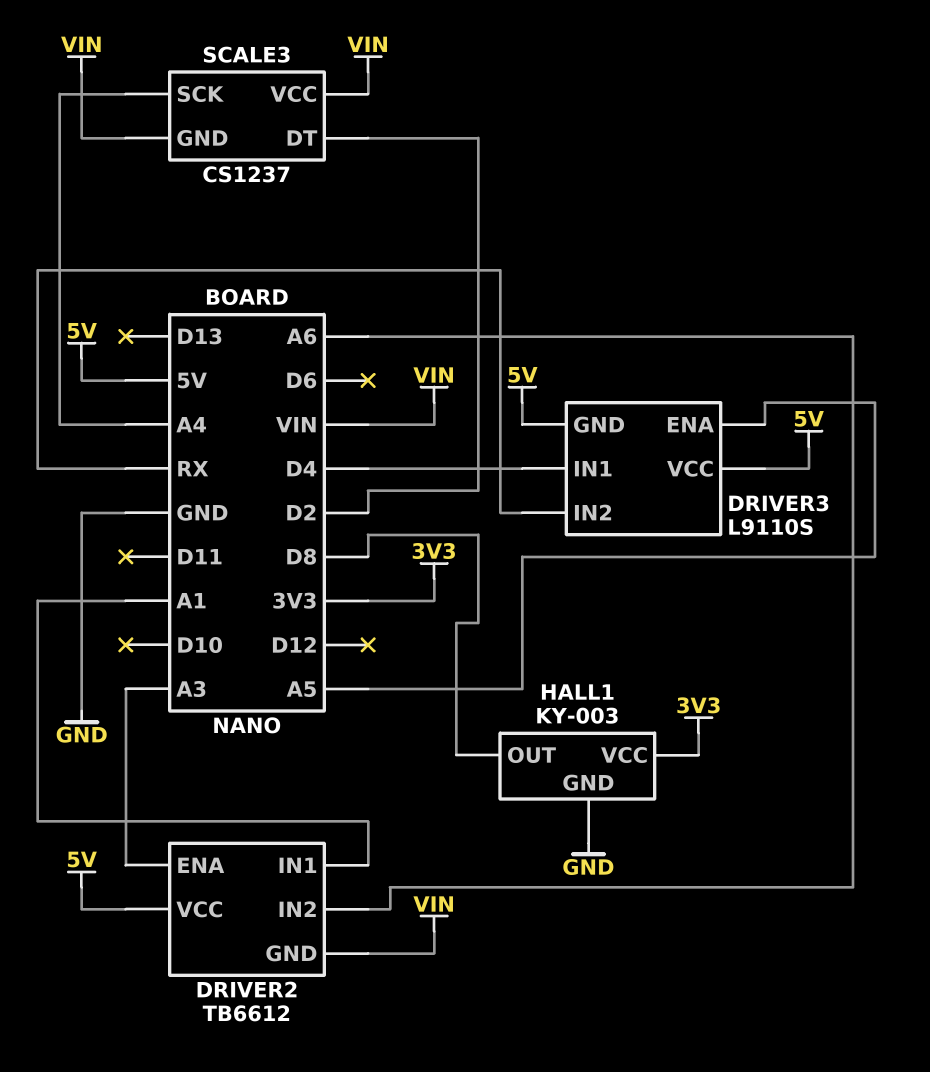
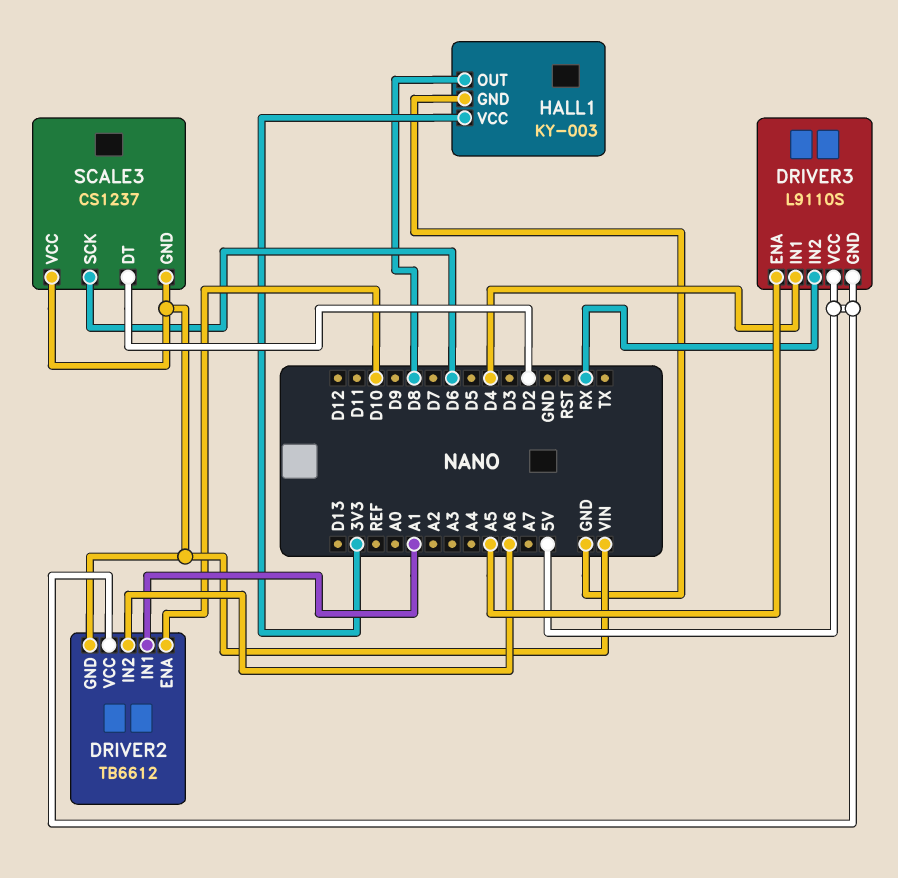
DRIVER2 pin ENA: A3 -> D10
SCALE3 pin SCK: A4 -> D6

